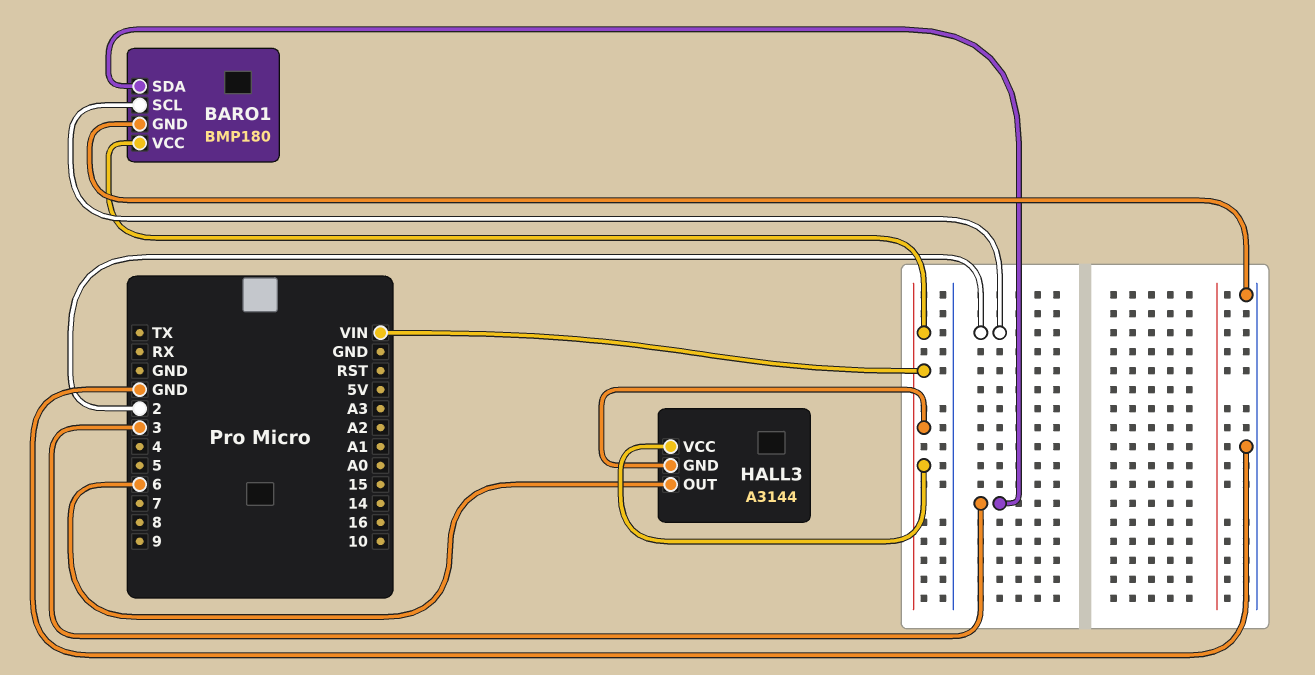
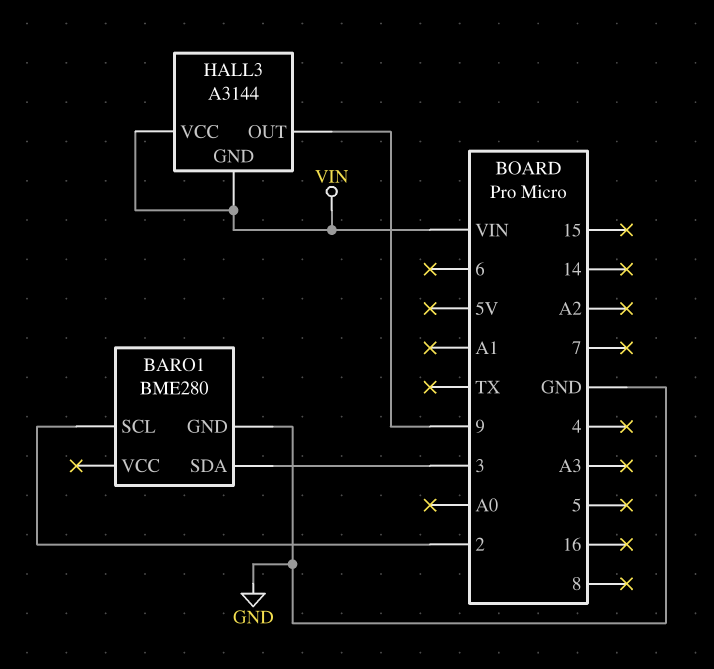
BARO1: BMP180 -> BME280
BARO1 pin VCC: VIN -> none
HALL3 pin OUT: 6 -> 9

